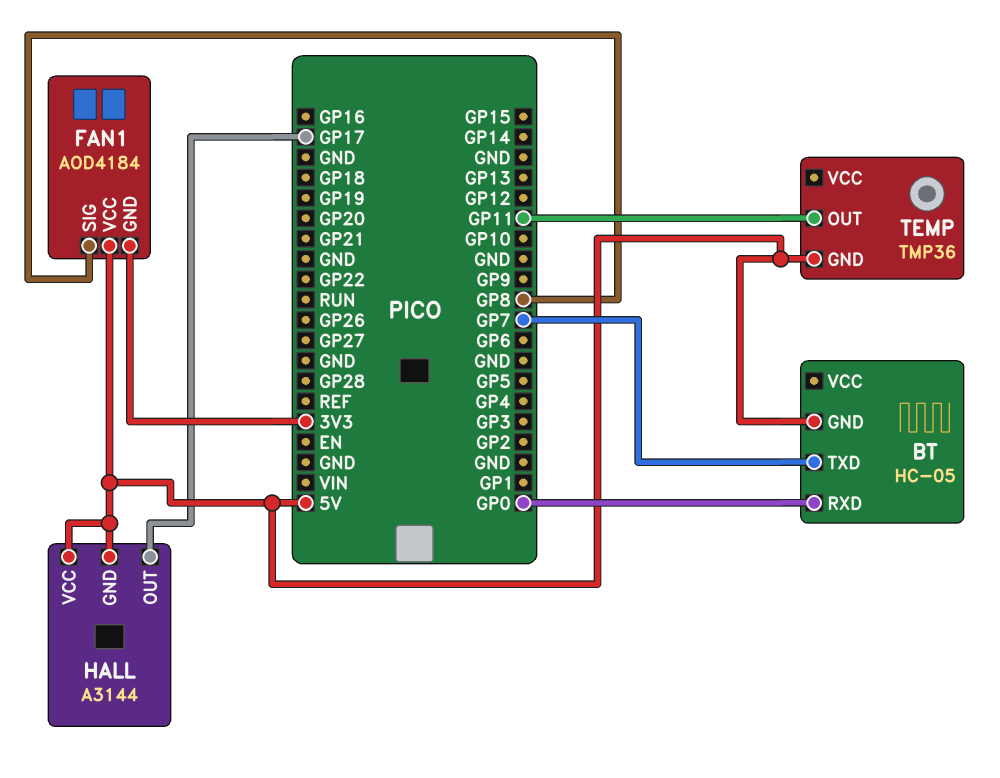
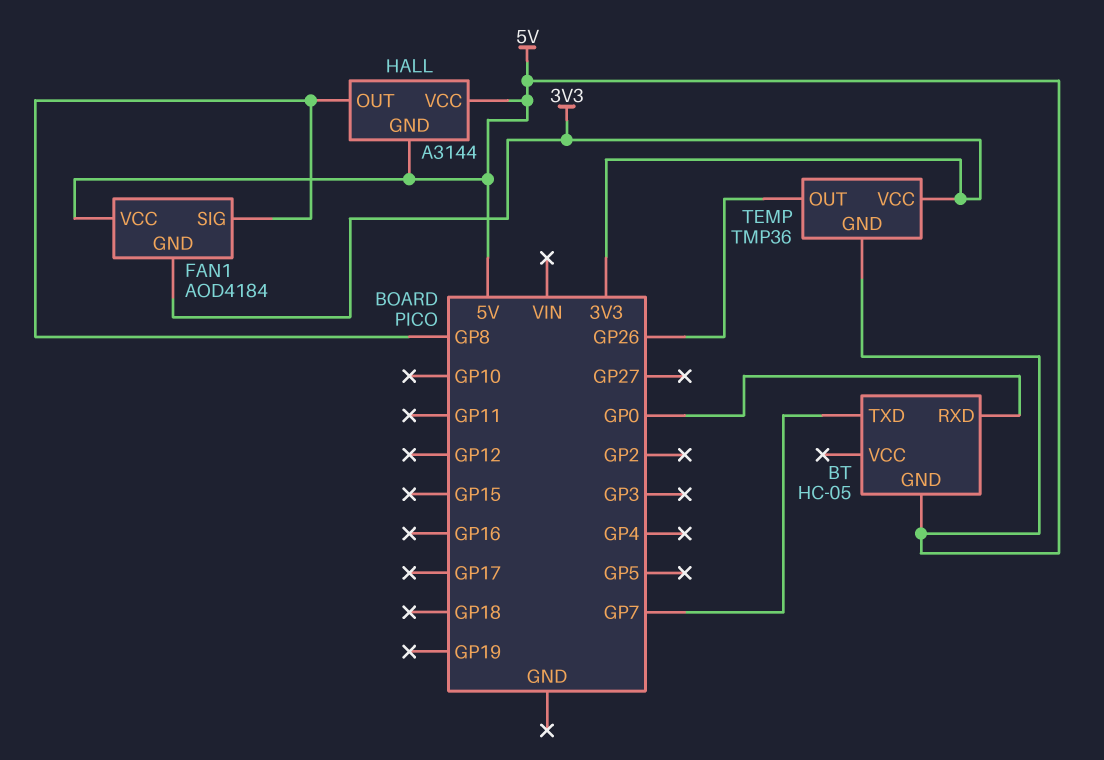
HALL pin OUT: GP17 -> GP8
TEMP pin OUT: GP11 -> GP26
TEMP pin VCC: none -> 3V3

